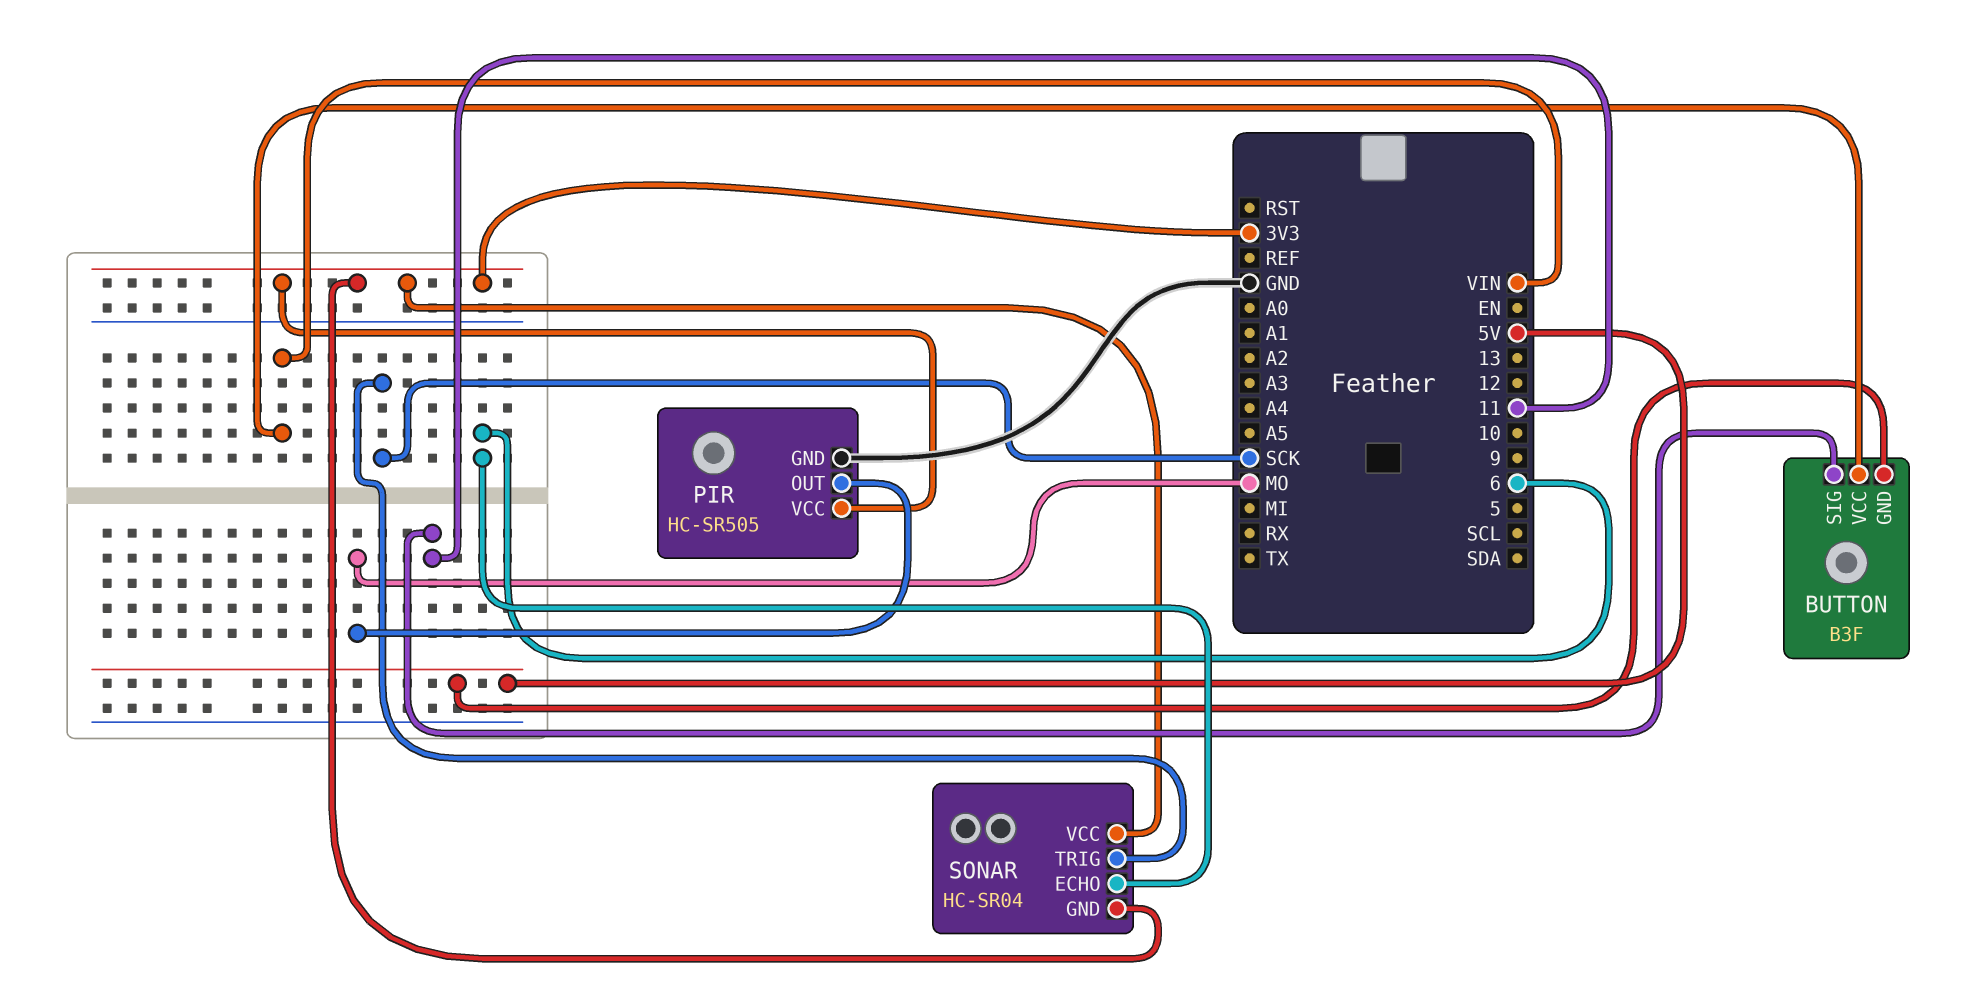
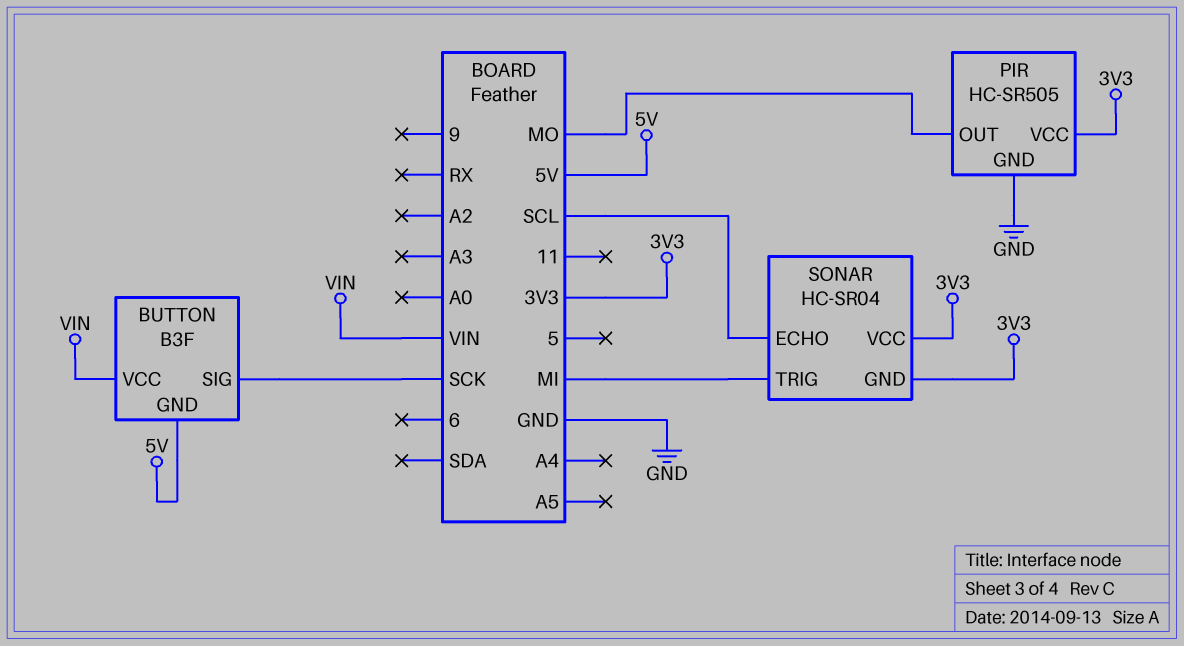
BUTTON pin SIG: 11 -> SCK
SONAR pin ECHO: 6 -> SCL
SONAR pin TRIG: SCK -> MI

